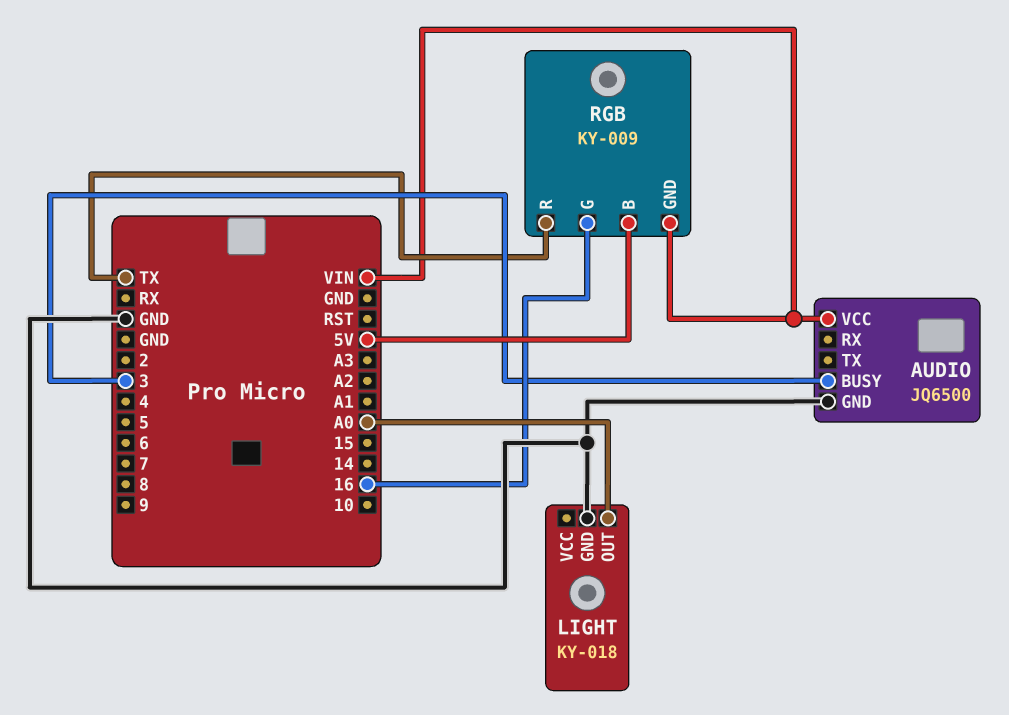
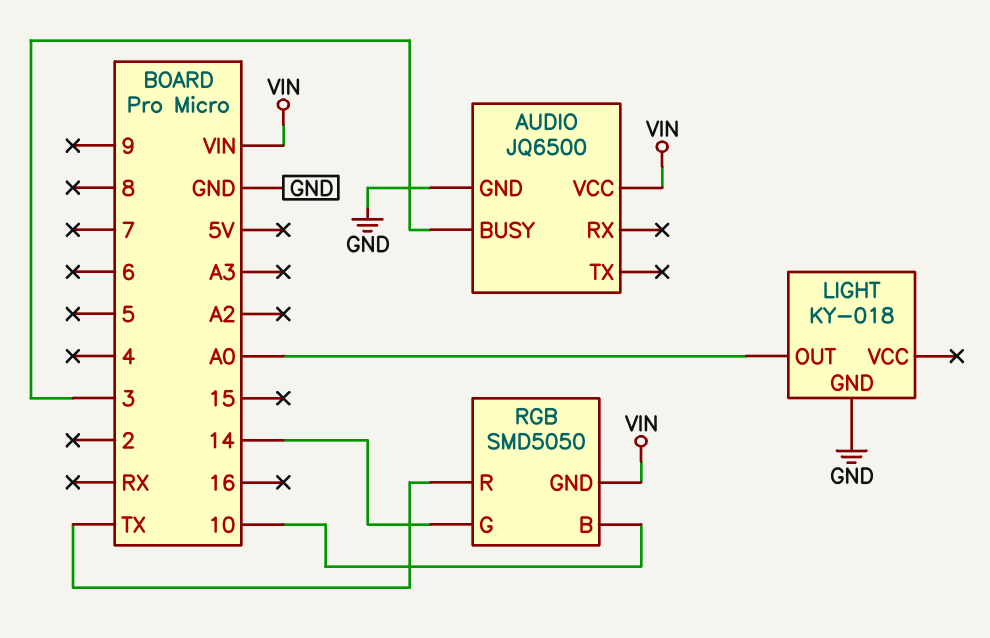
RGB: KY-009 -> SMD5050
RGB pin B: 5V -> 10
RGB pin G: 16 -> 14

